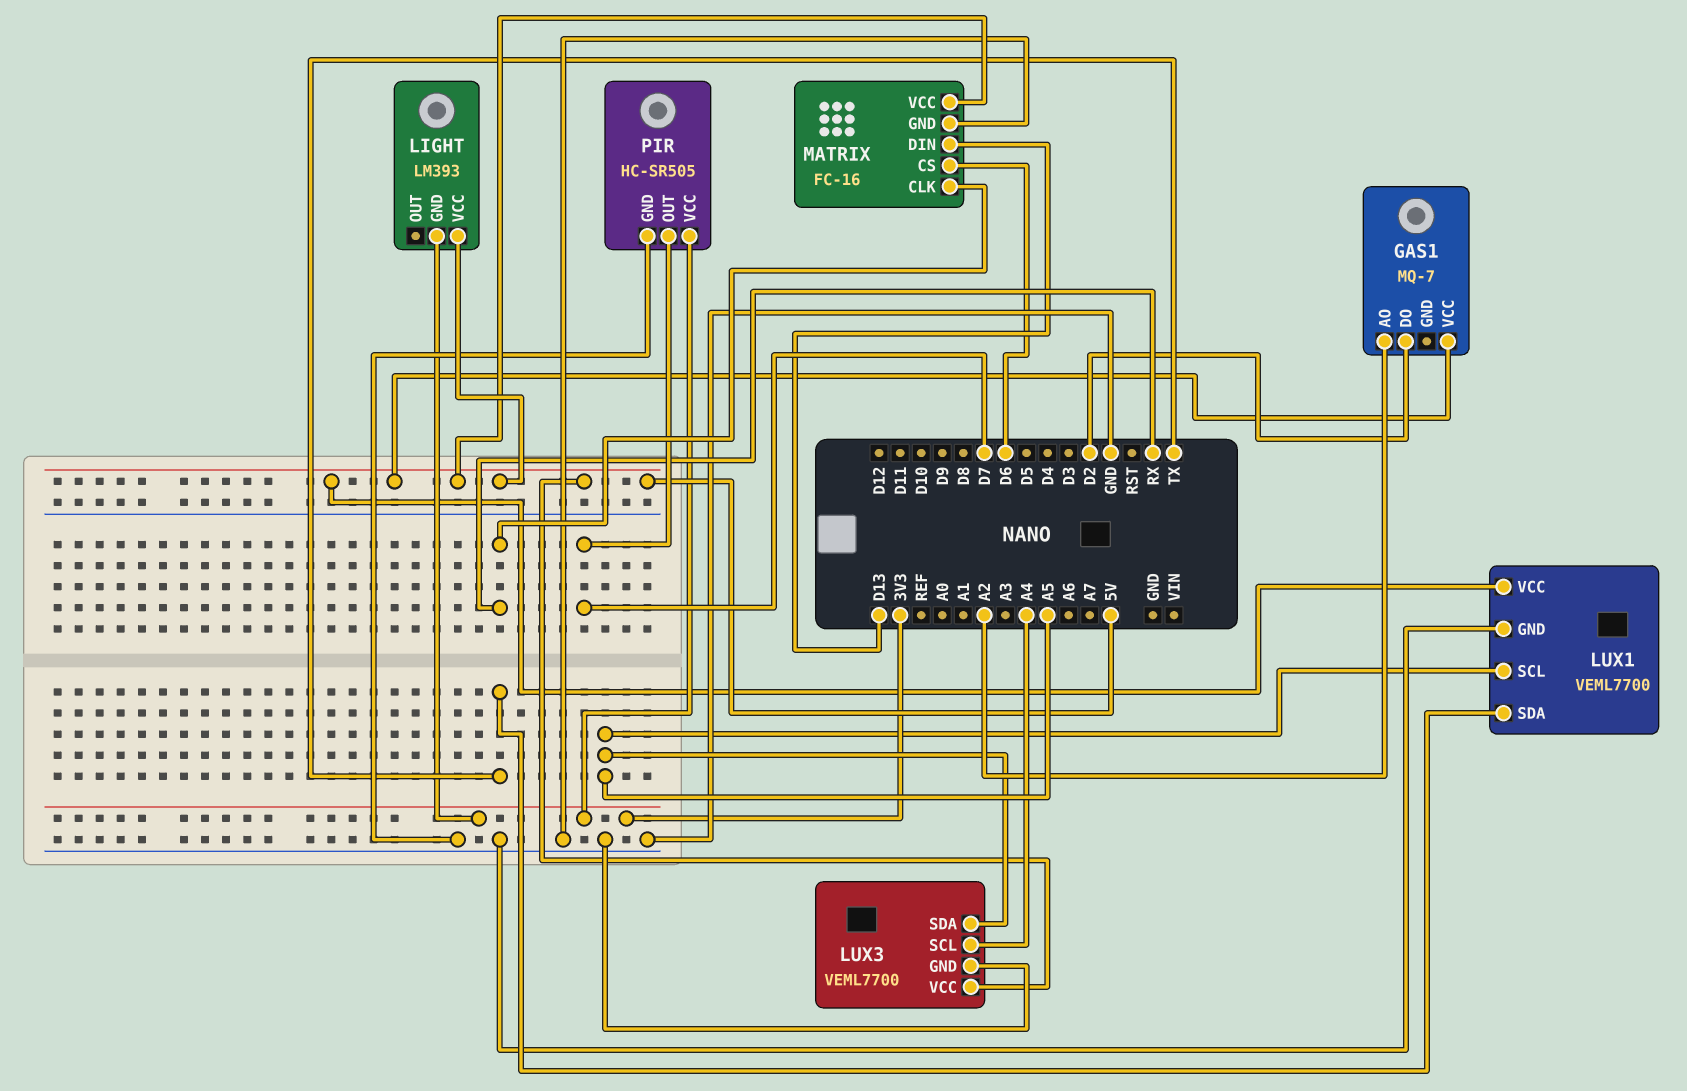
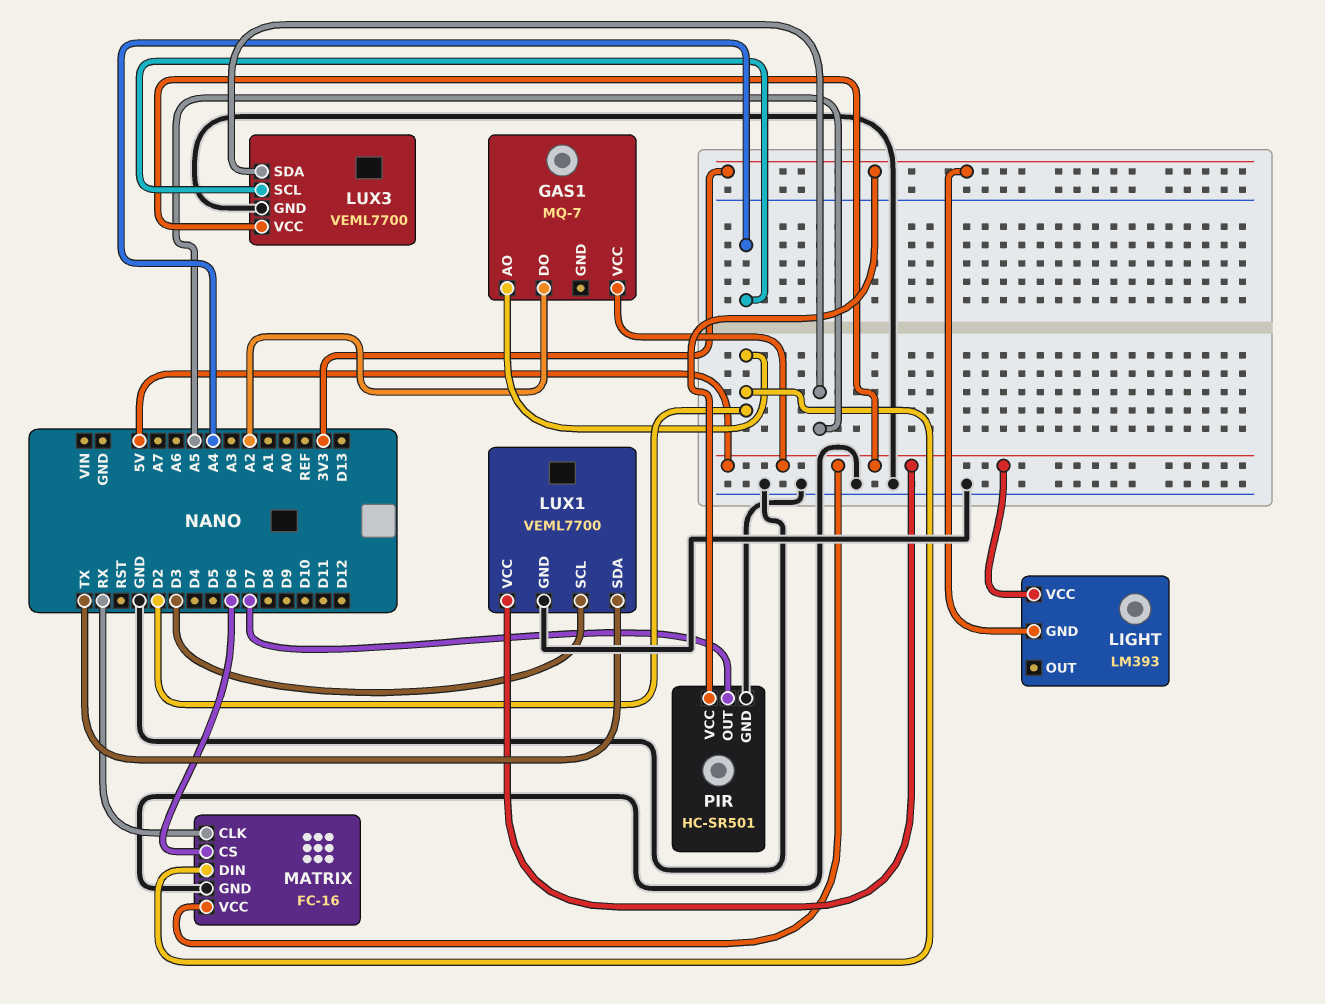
GAS1 pin AO: A2 -> D2
GAS1 pin DO: D2 -> A2
LUX1 pin SCL: A5 -> D3
MATRIX pin DIN: D13 -> D2
PIR: HC-SR505 -> HC-SR501

